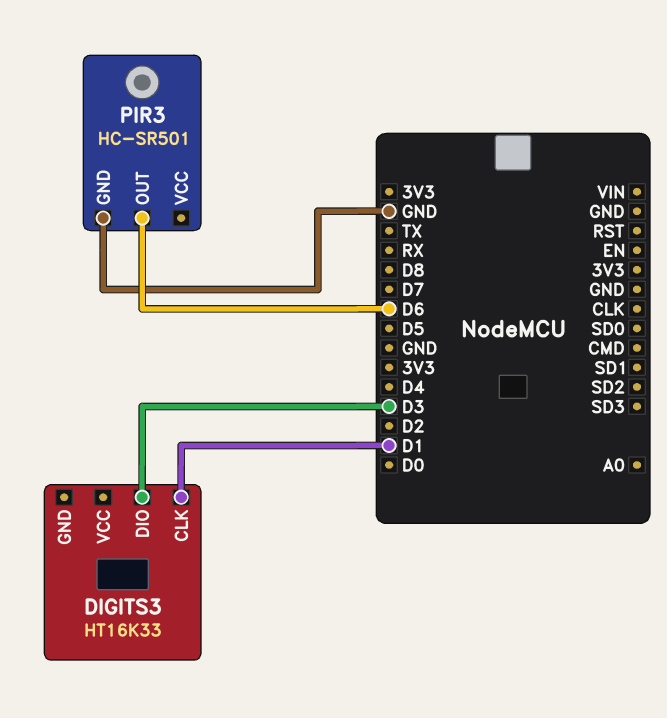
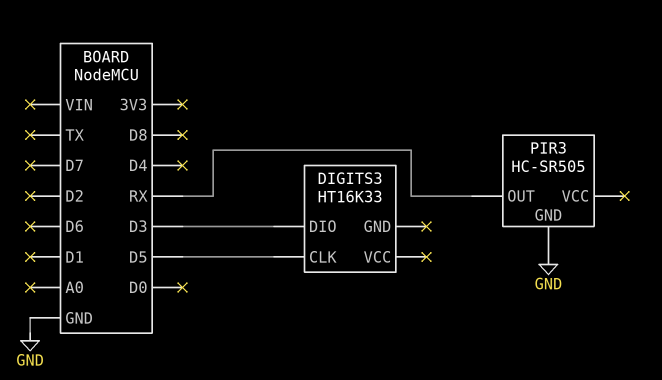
DIGITS3 pin CLK: D1 -> D5
PIR3: HC-SR501 -> HC-SR505
PIR3 pin OUT: D6 -> RX

